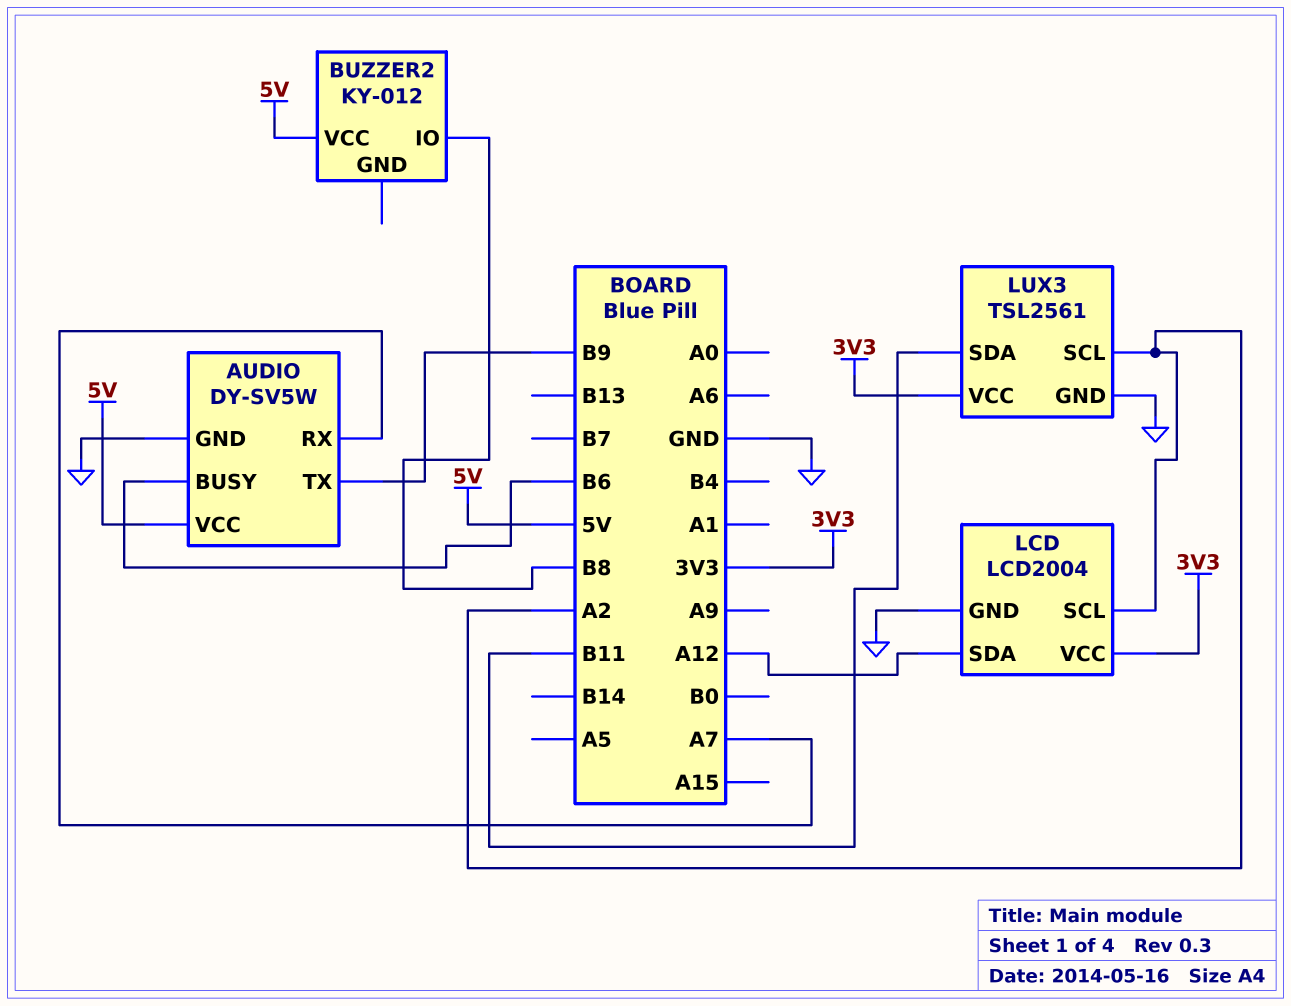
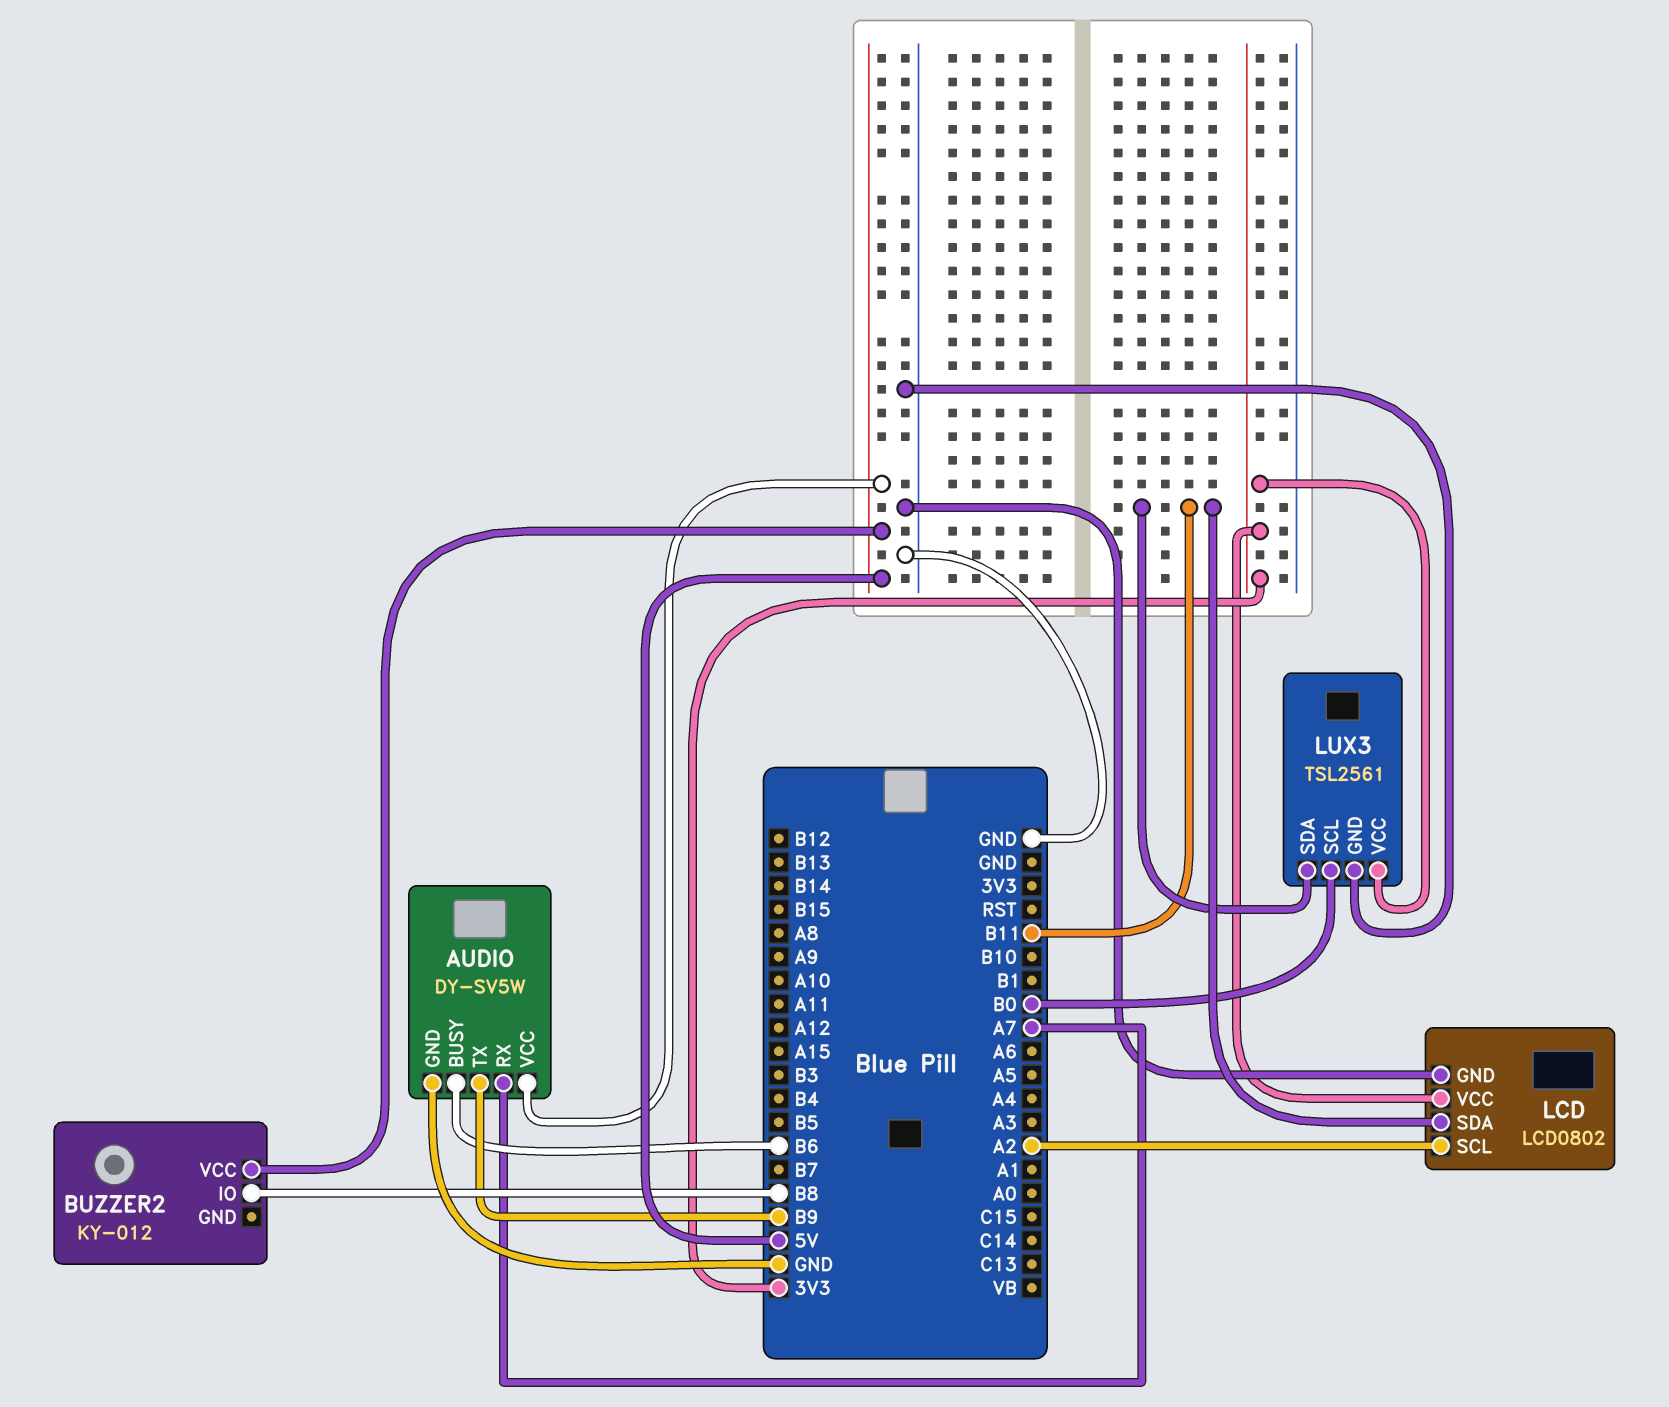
LCD: LCD2004 -> LCD0802
LCD pin SDA: A12 -> B11
LUX3 pin SCL: A2 -> B0

